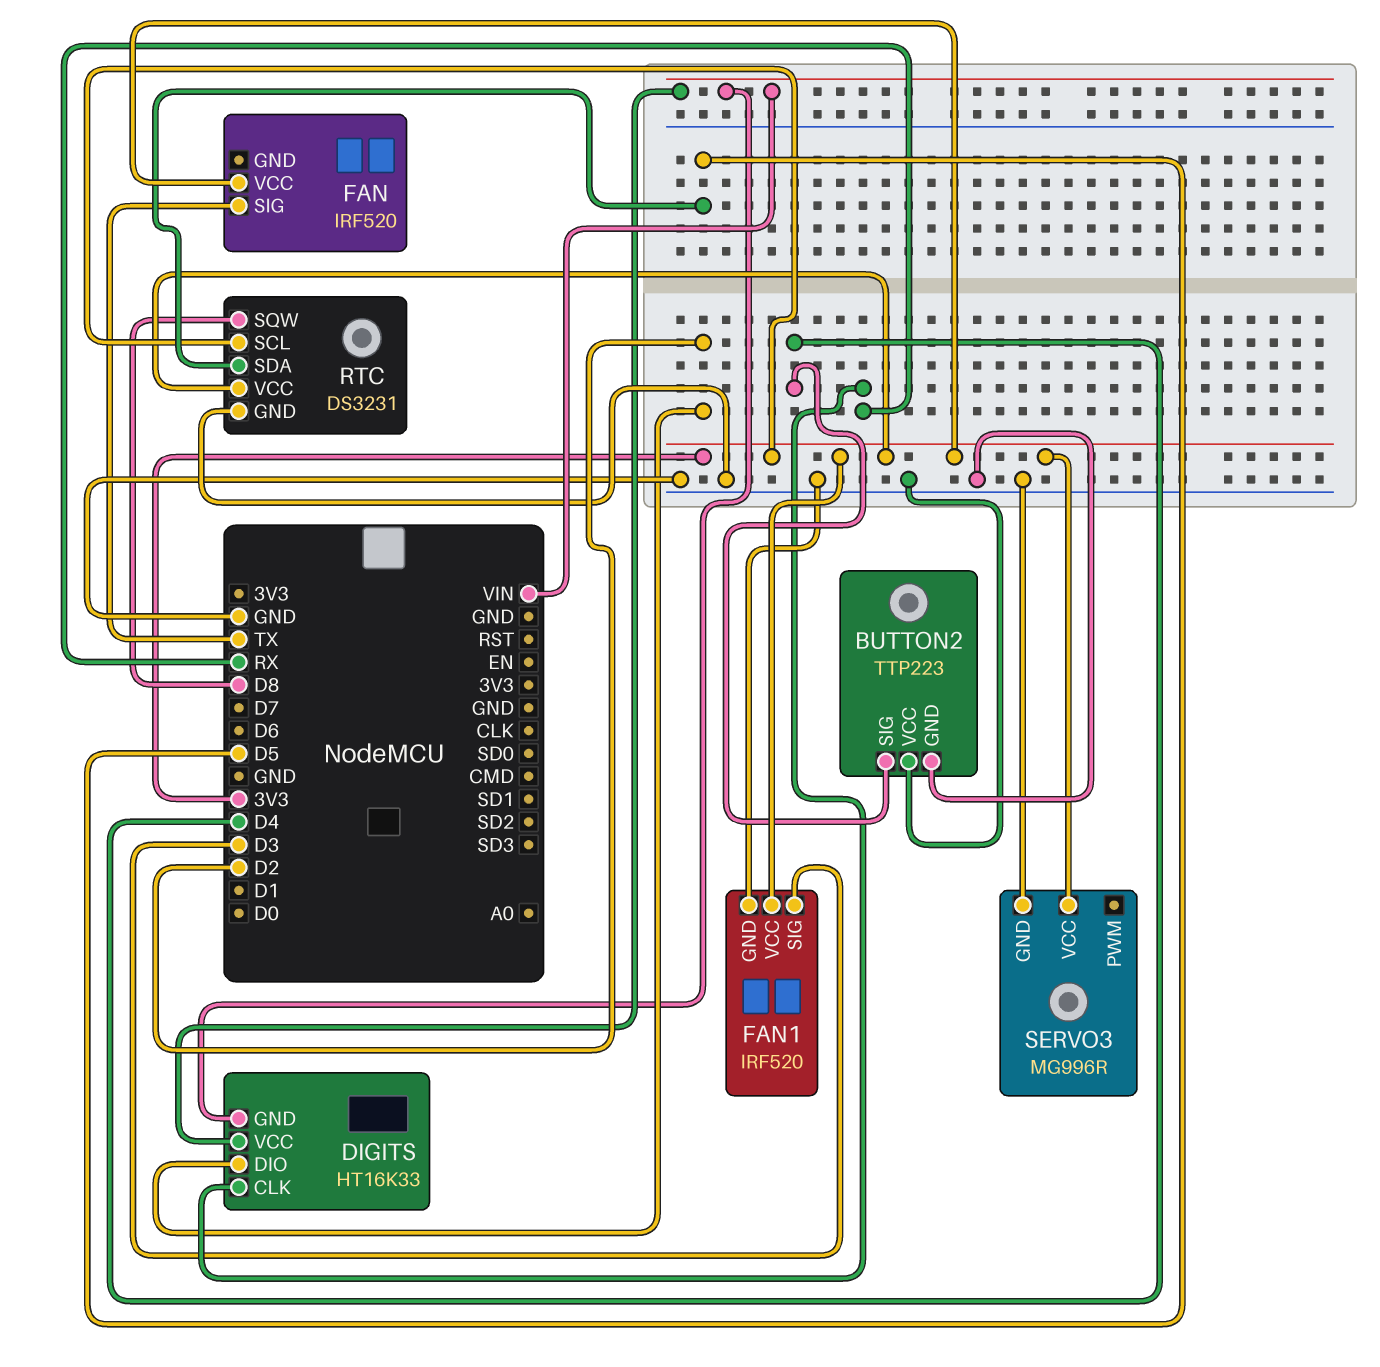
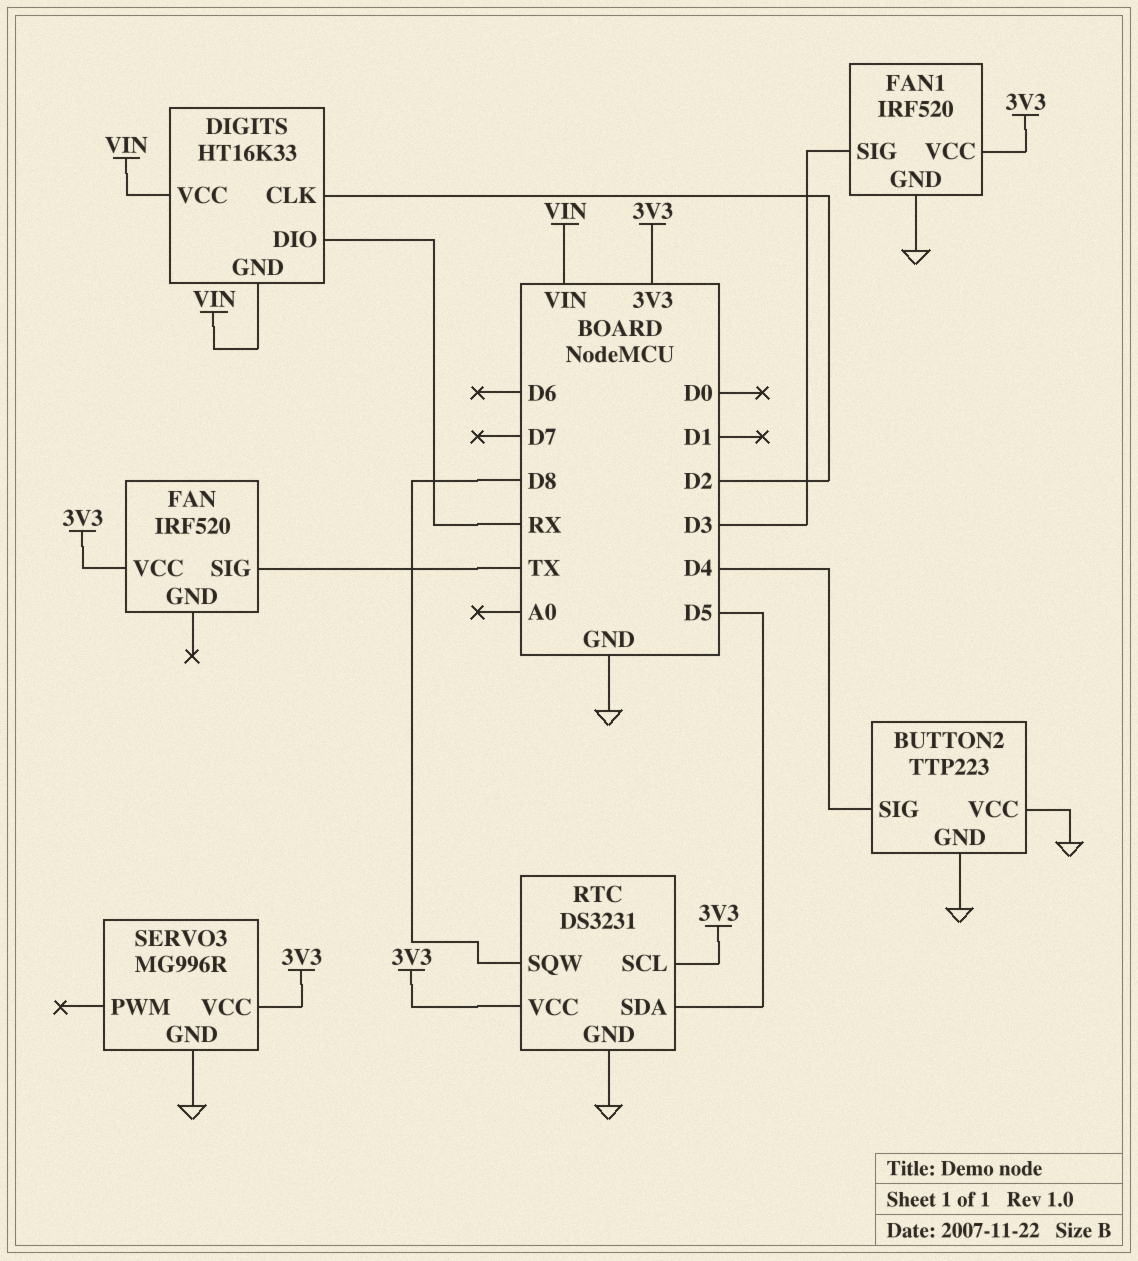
DIGITS pin CLK: RX -> D2
DIGITS pin DIO: D2 -> RX

